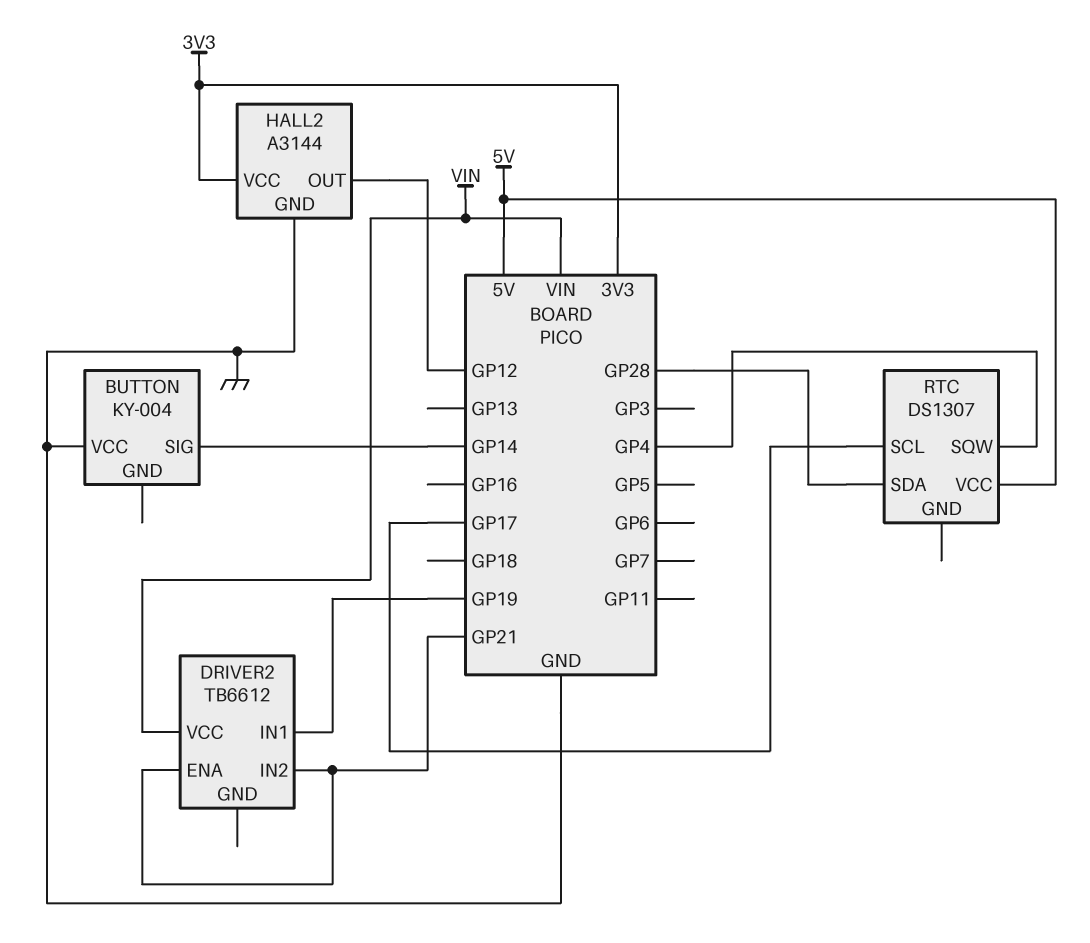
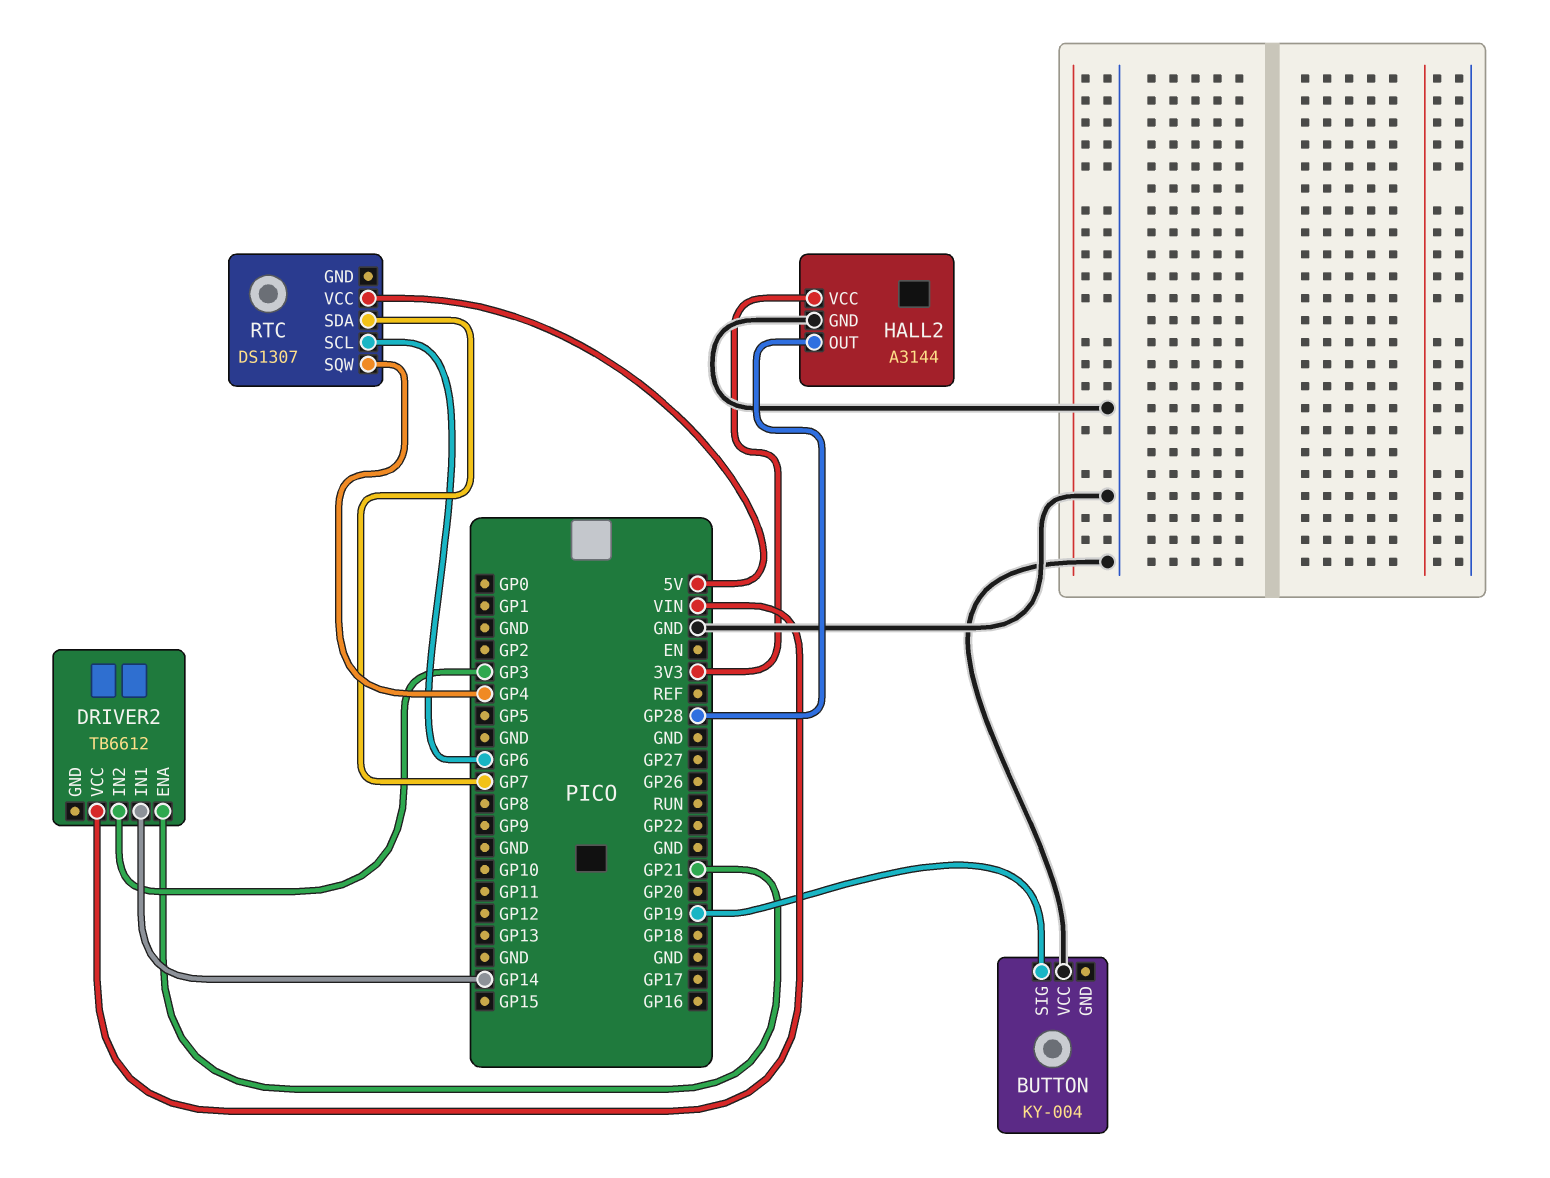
BUTTON pin SIG: GP14 -> GP19
DRIVER2 pin IN1: GP19 -> GP14
DRIVER2 pin IN2: GP21 -> GP3
HALL2 pin OUT: GP12 -> GP28
RTC pin SCL: GP17 -> GP6
RTC pin SDA: GP28 -> GP7

